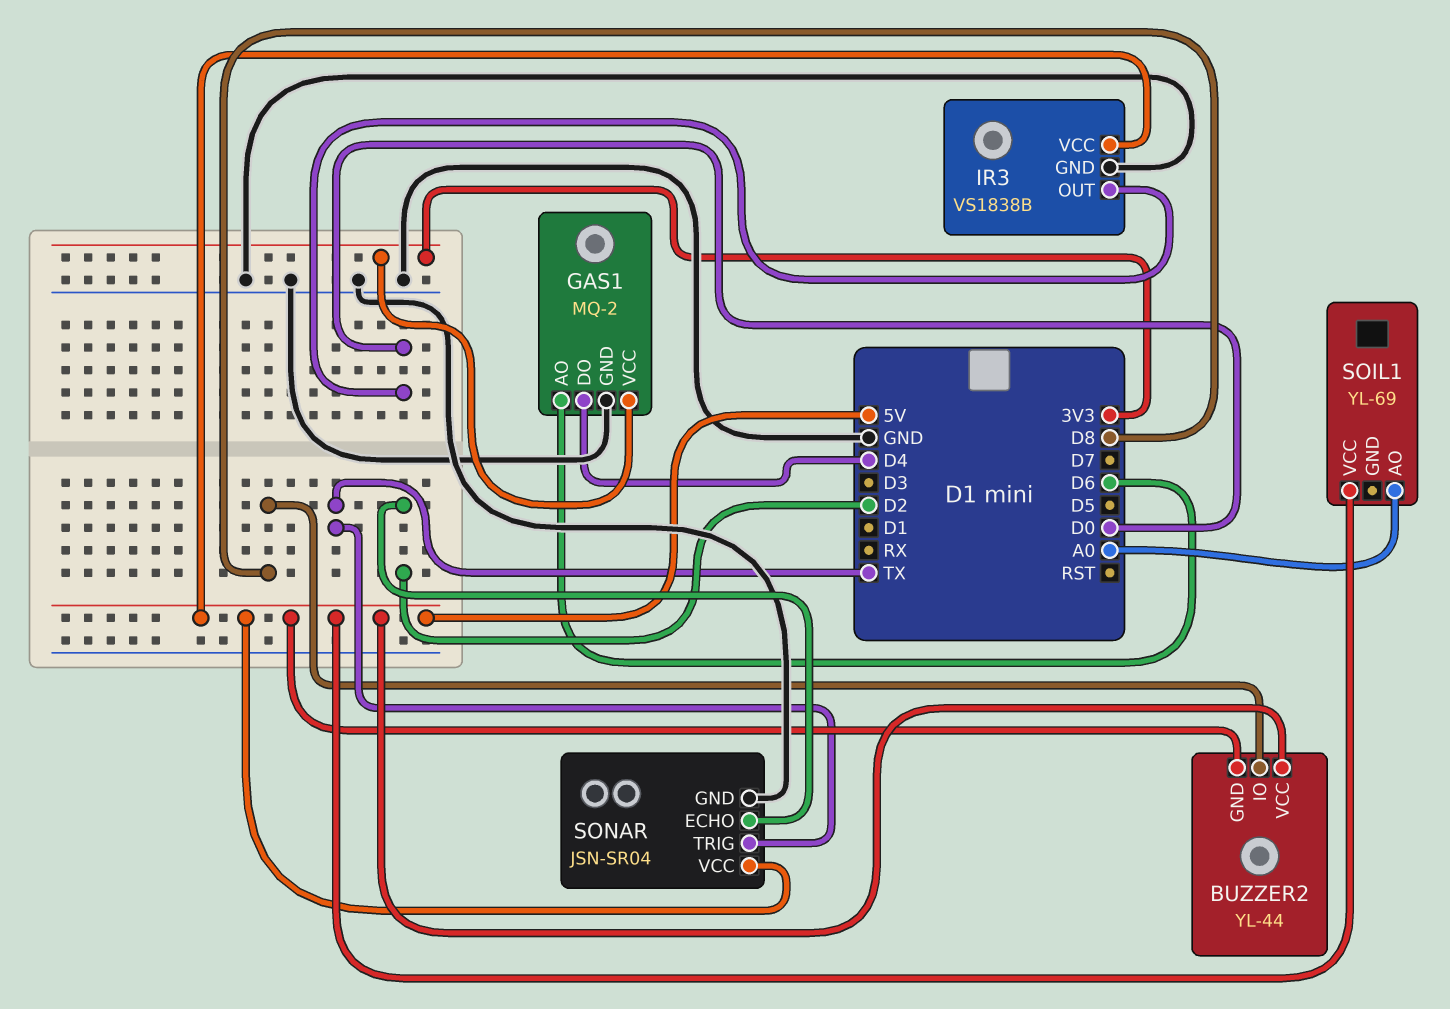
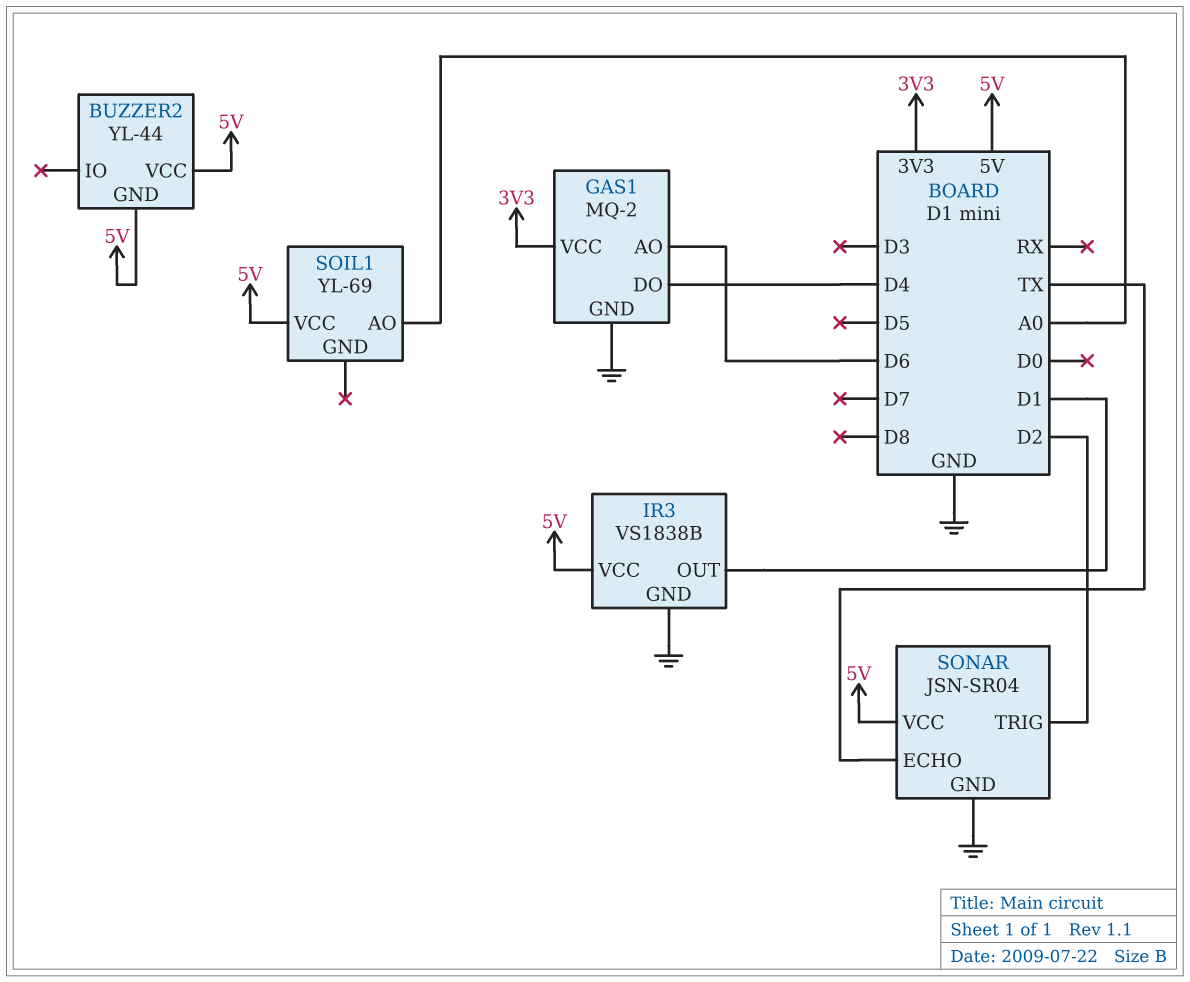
BUZZER2 pin IO: D8 -> none
IR3 pin OUT: D0 -> D1
SONAR pin ECHO: D2 -> TX
SONAR pin TRIG: TX -> D2

